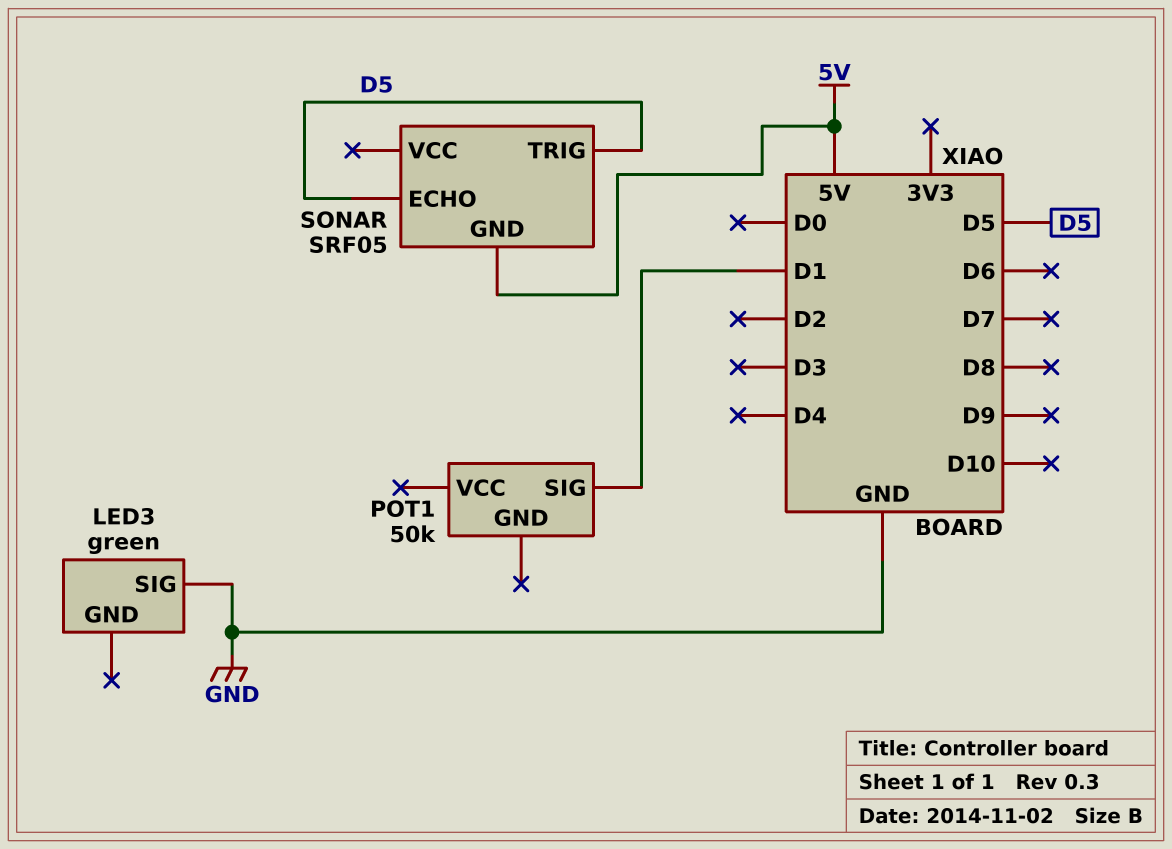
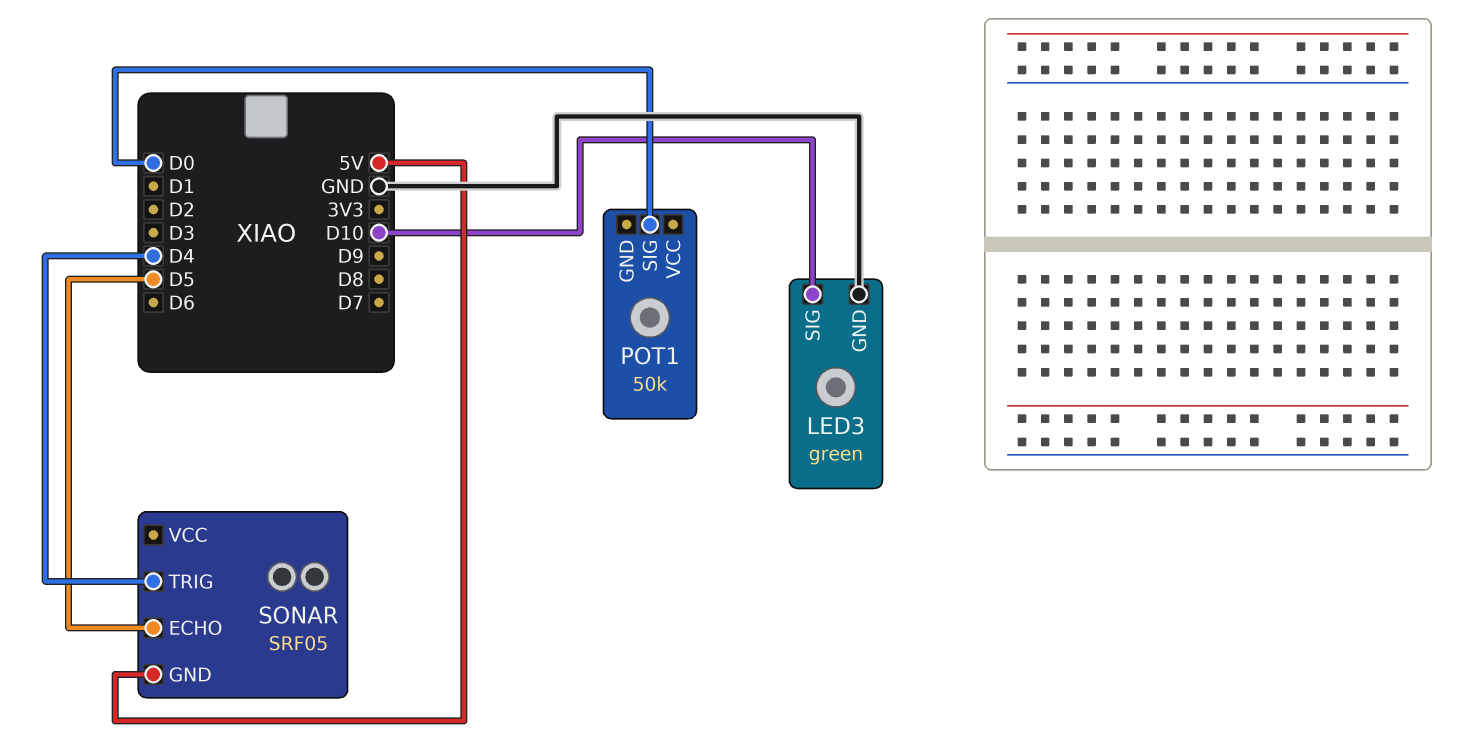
LED3 pin GND: none -> GND
LED3 pin SIG: GND -> D10
POT1 pin SIG: D1 -> D0
SONAR pin TRIG: D5 -> D4

